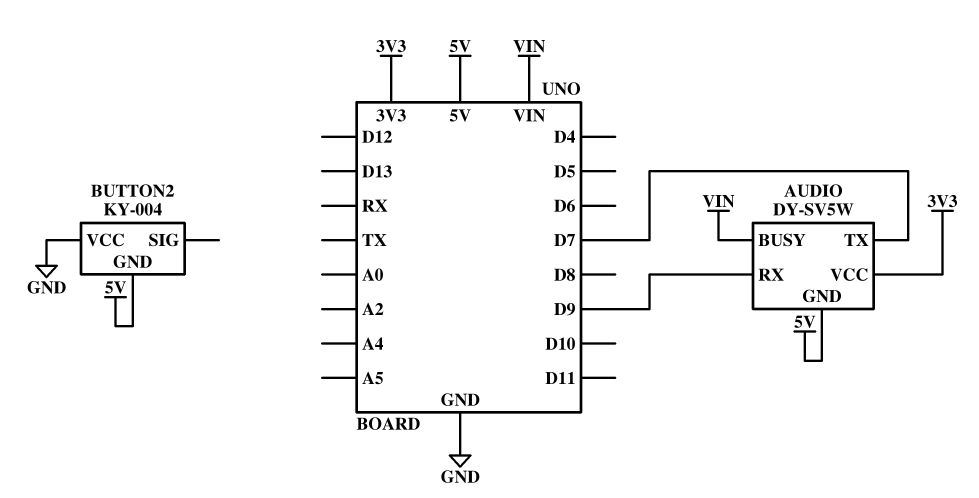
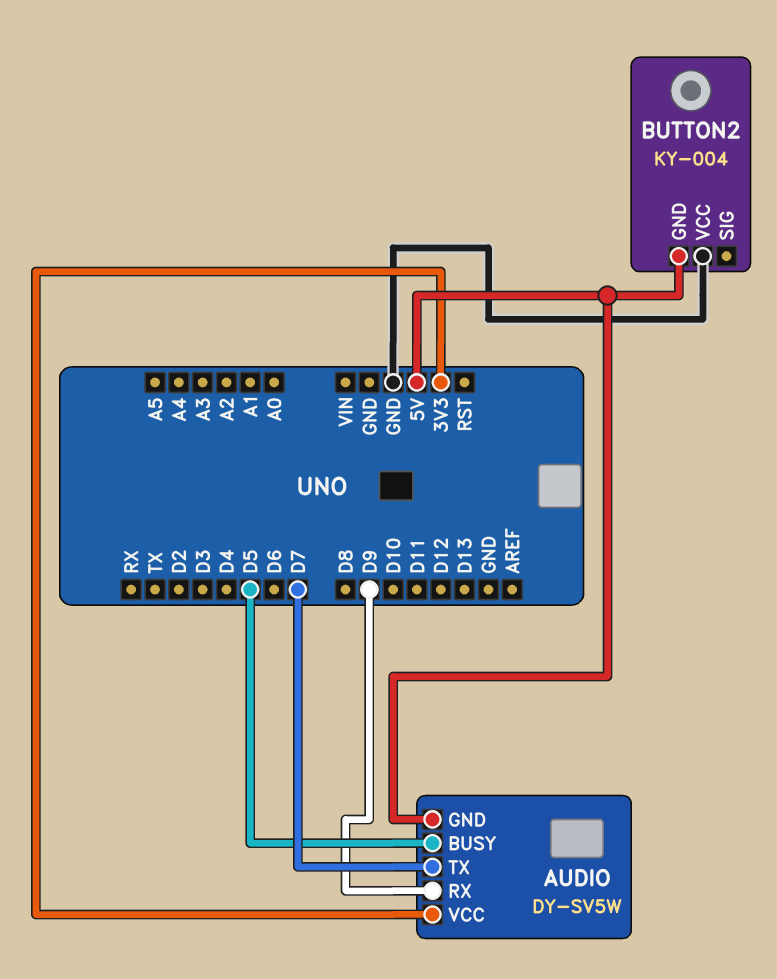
AUDIO pin BUSY: VIN -> D5

